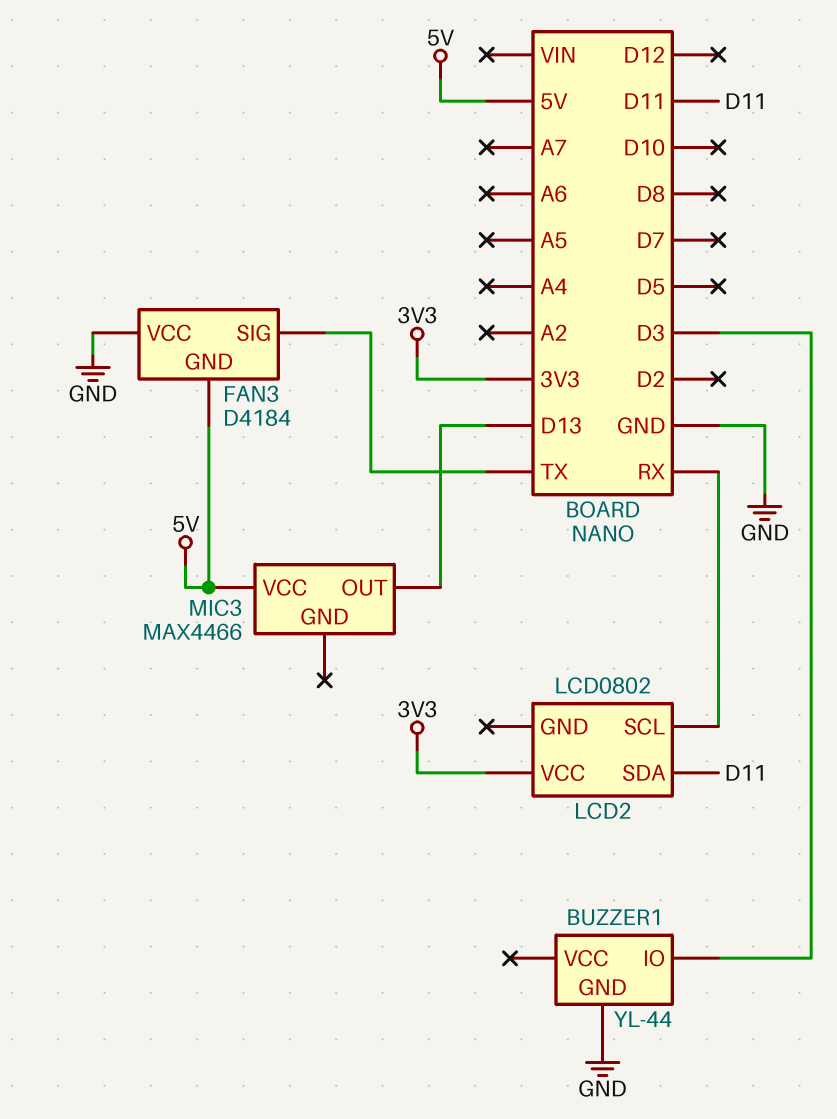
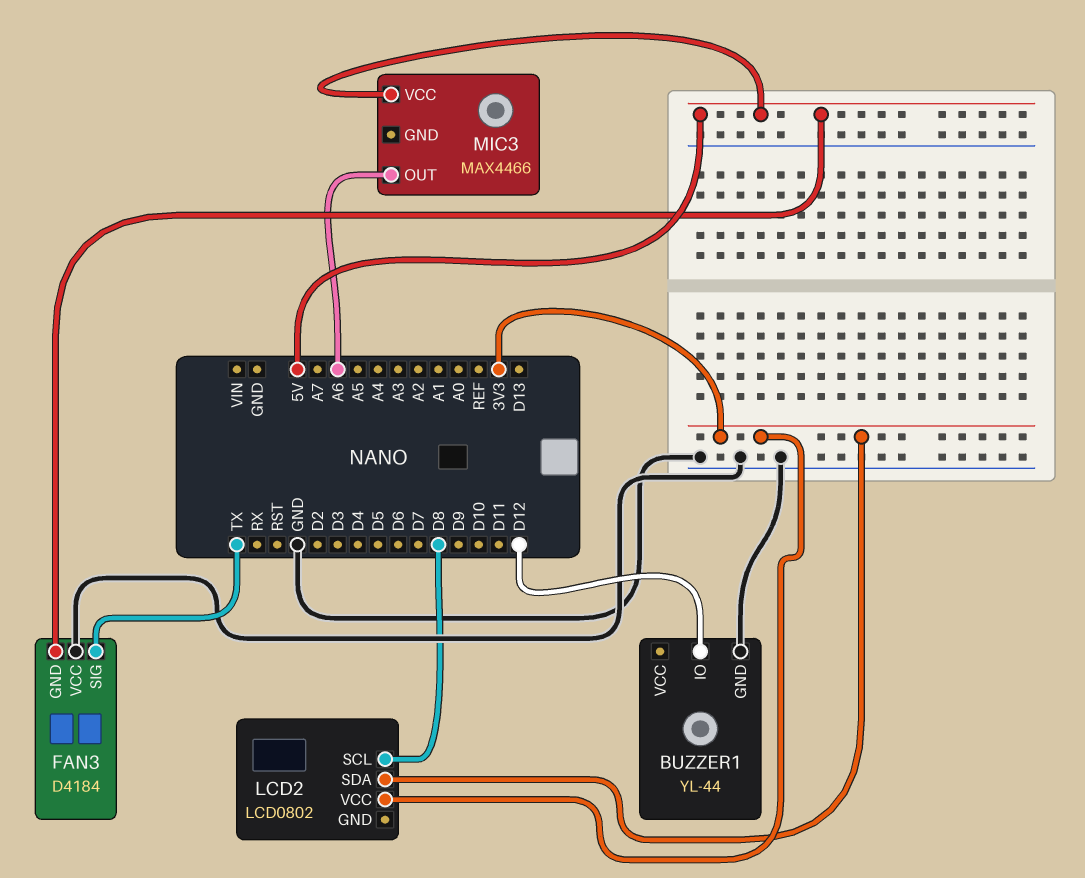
BUZZER1 pin IO: D3 -> D12
LCD2 pin SCL: RX -> D8
LCD2 pin SDA: D11 -> 3V3
MIC3 pin OUT: D13 -> A6

